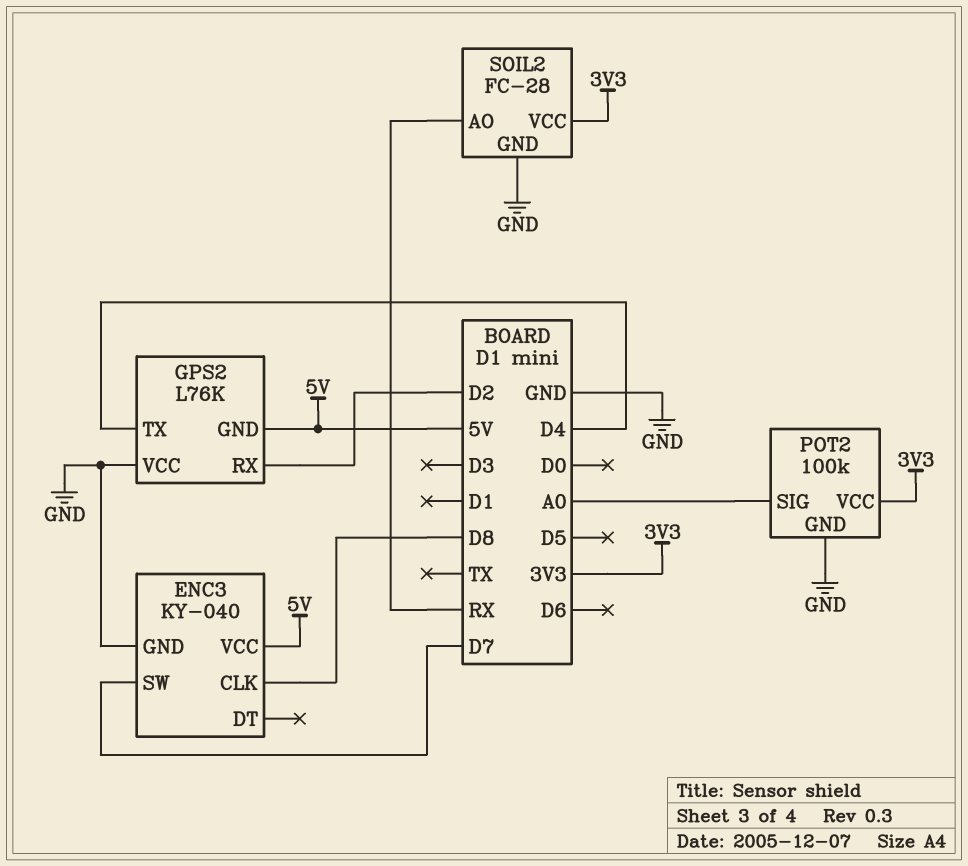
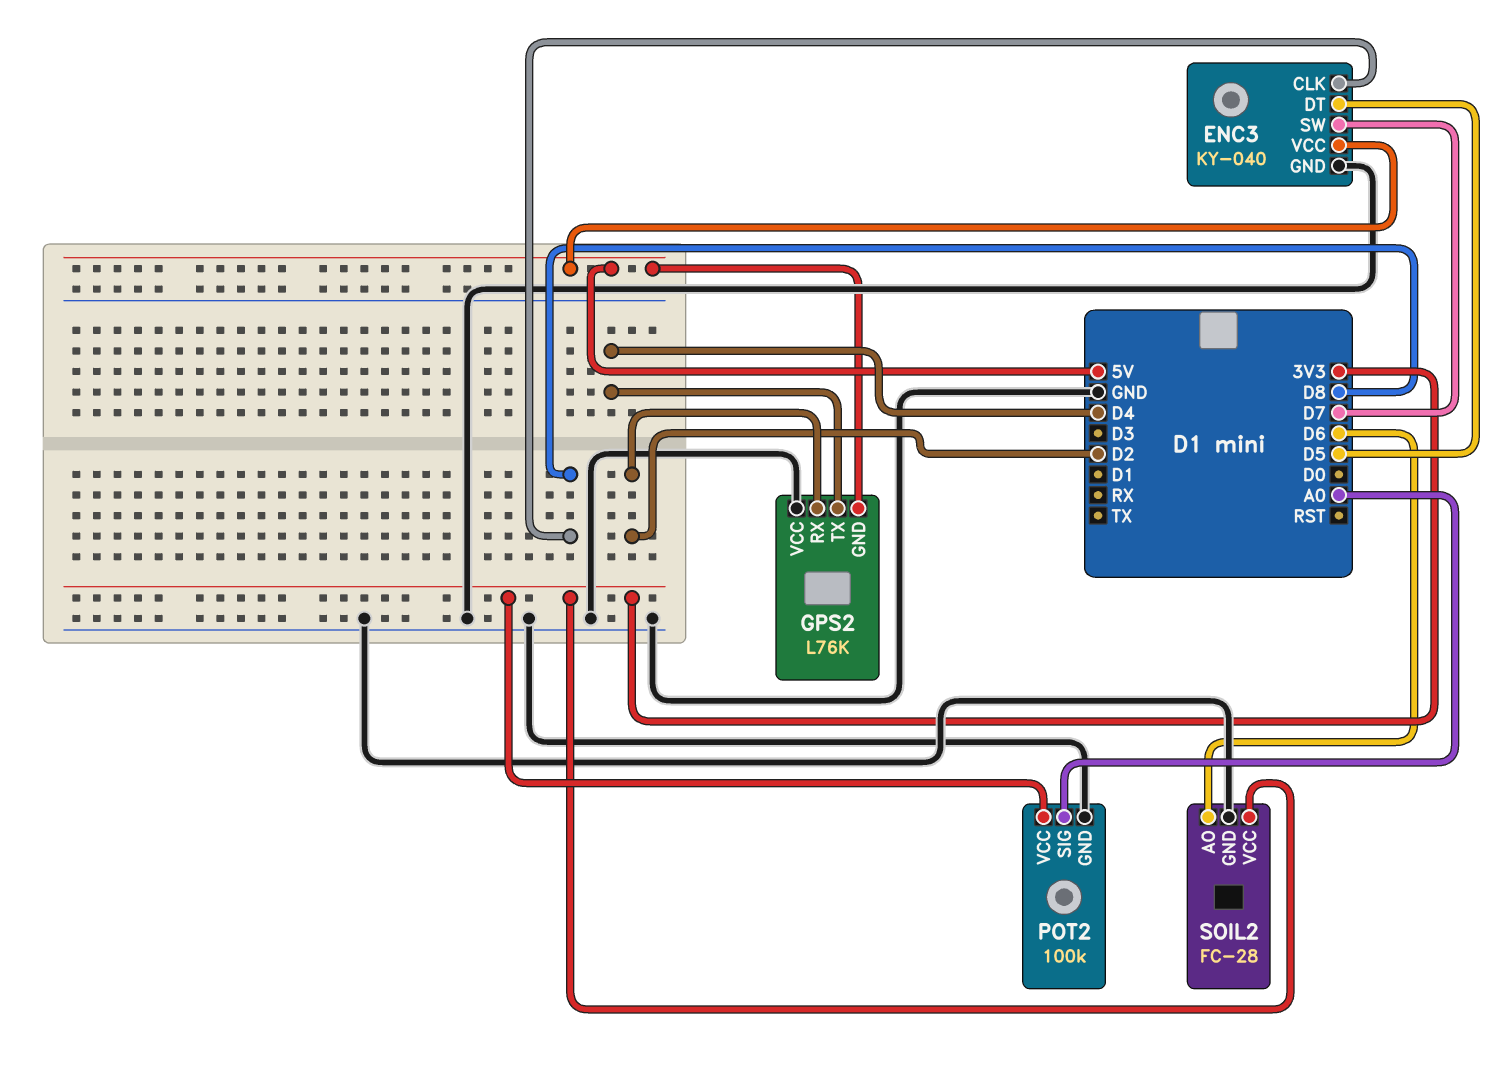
ENC3 pin DT: none -> D5
SOIL2 pin AO: RX -> D6

